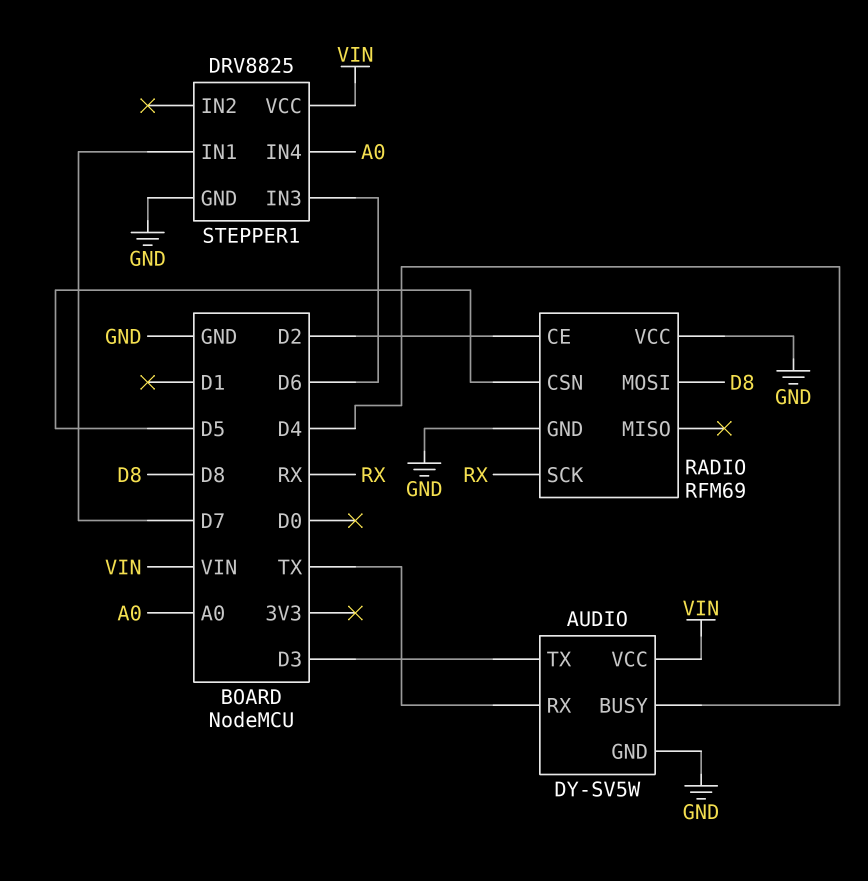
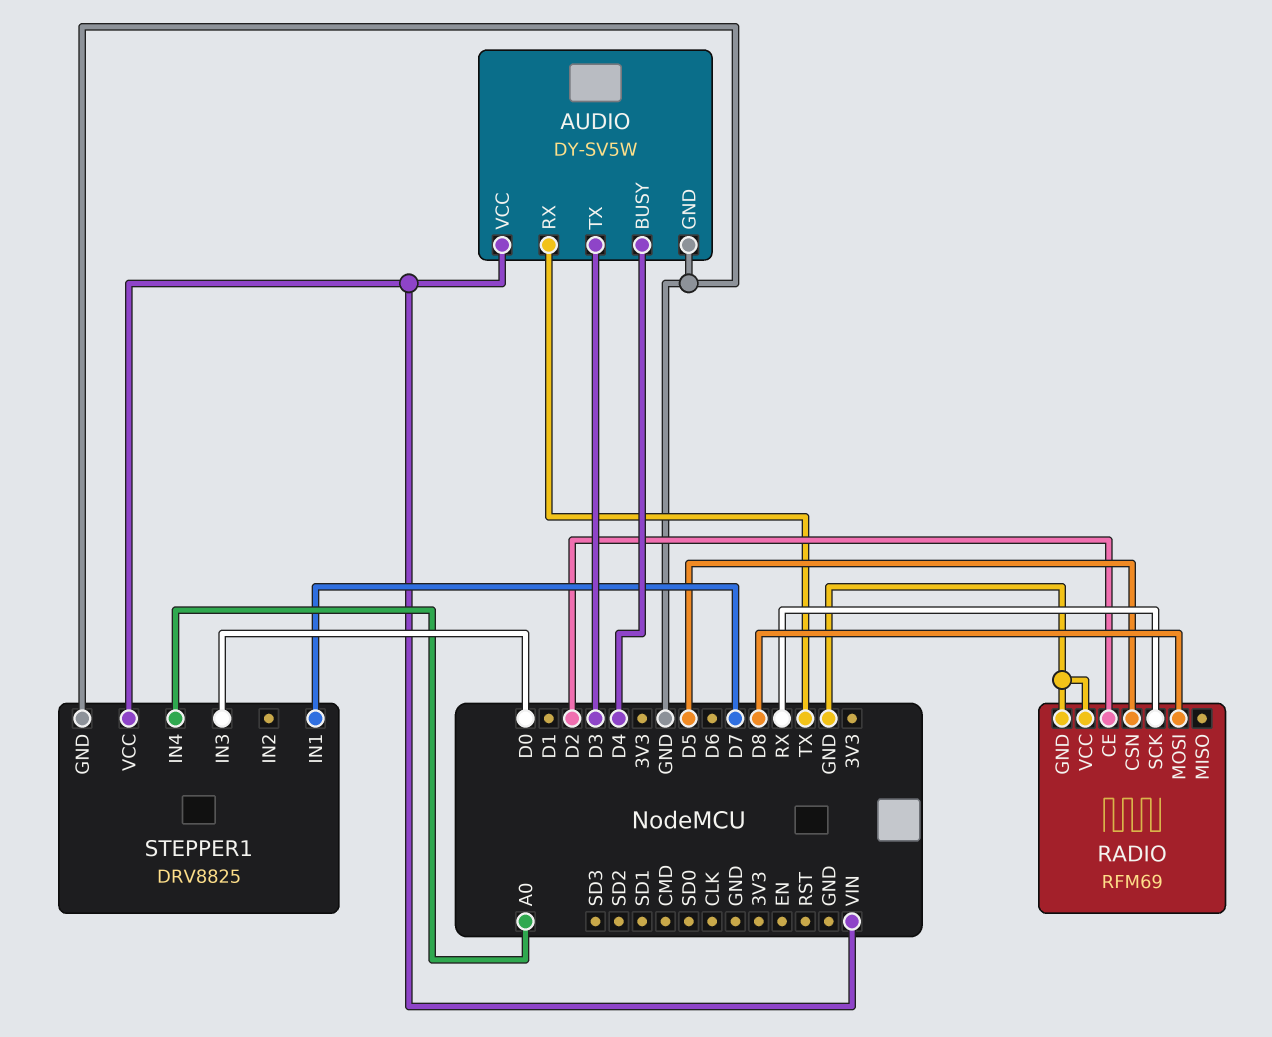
STEPPER1 pin IN3: D6 -> D0

